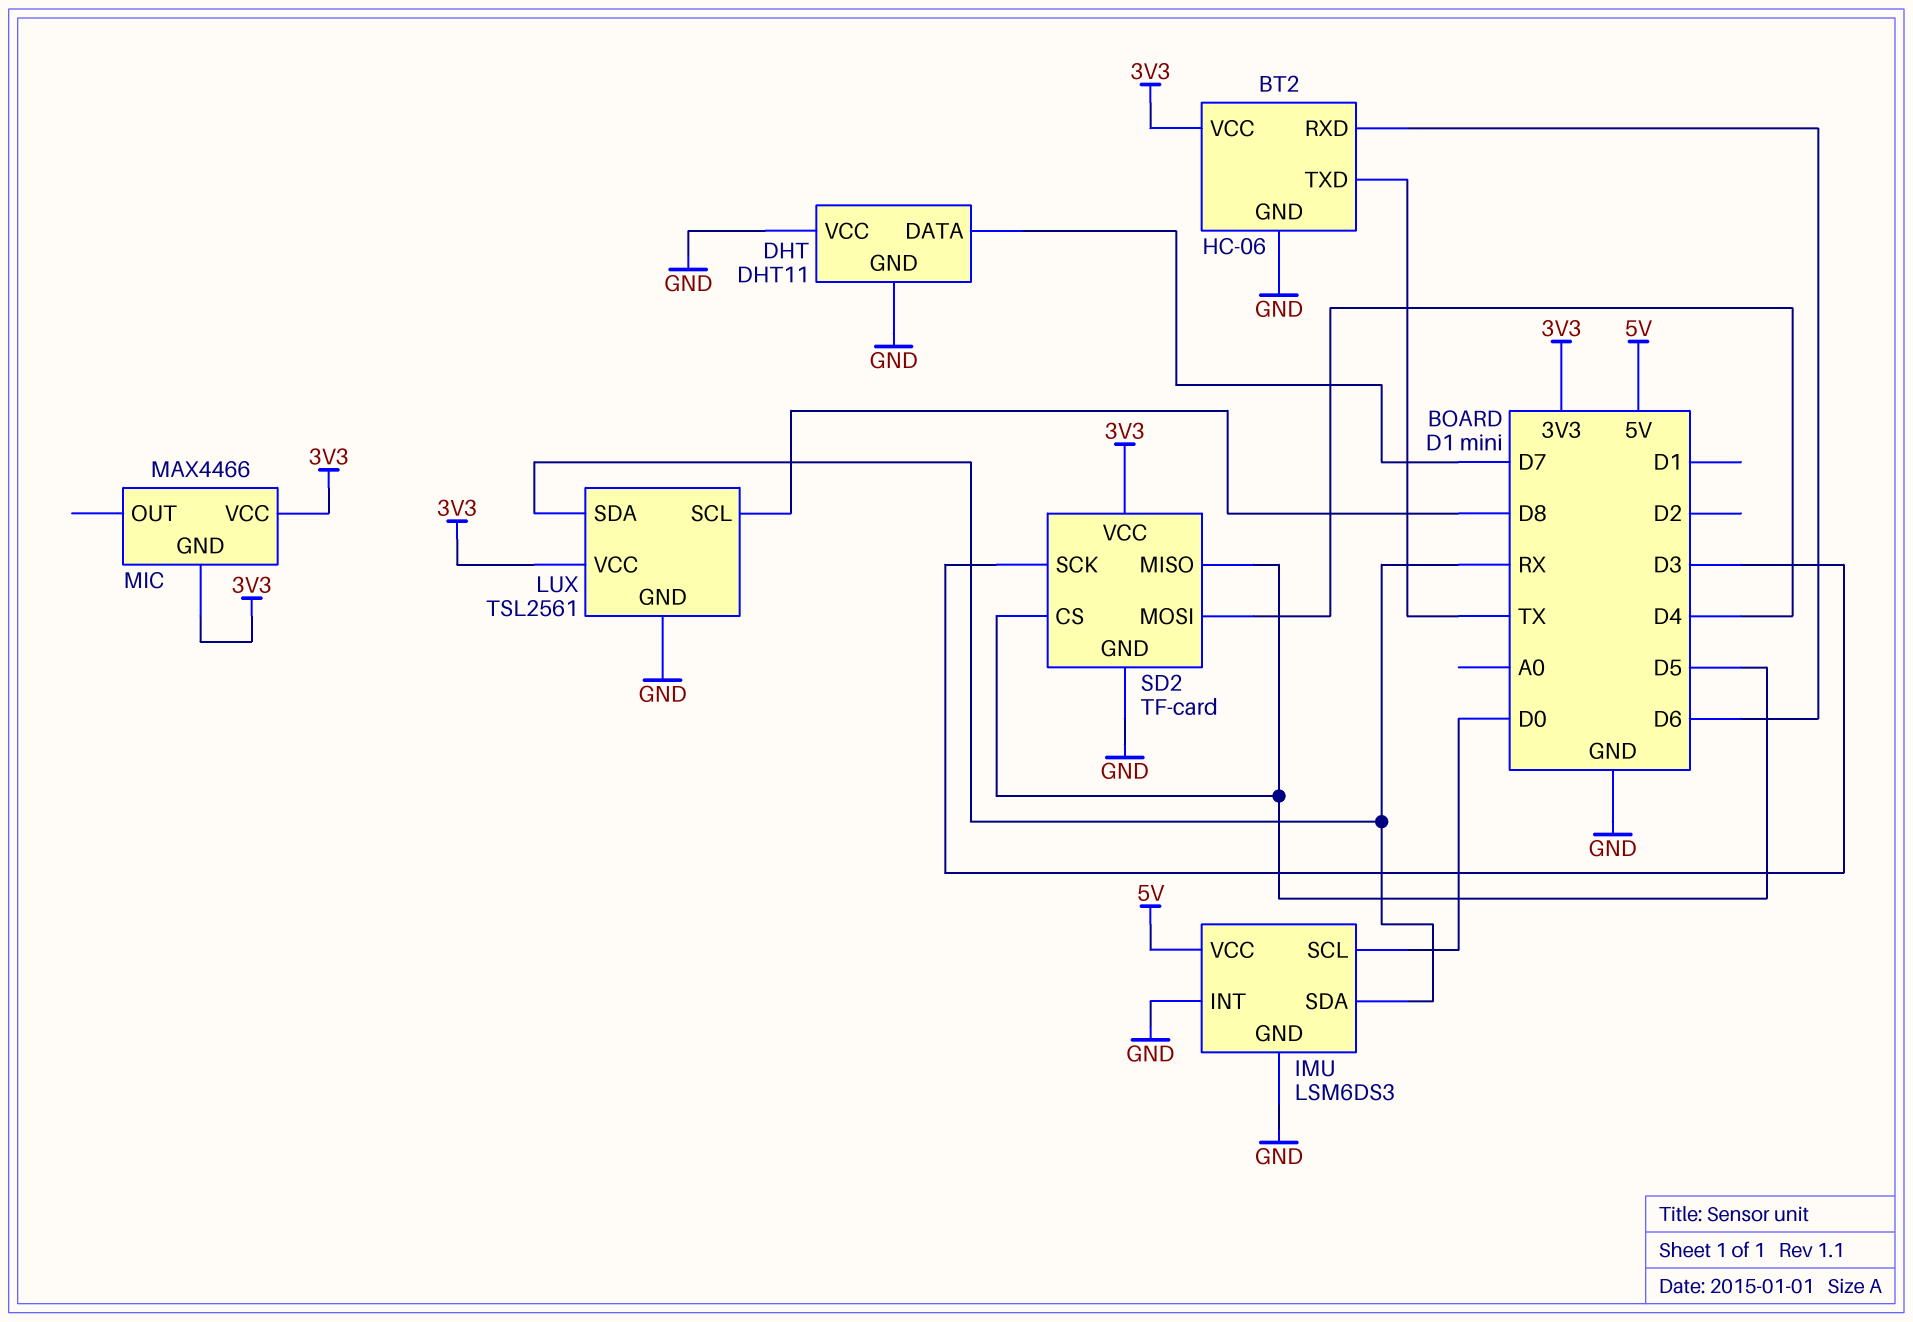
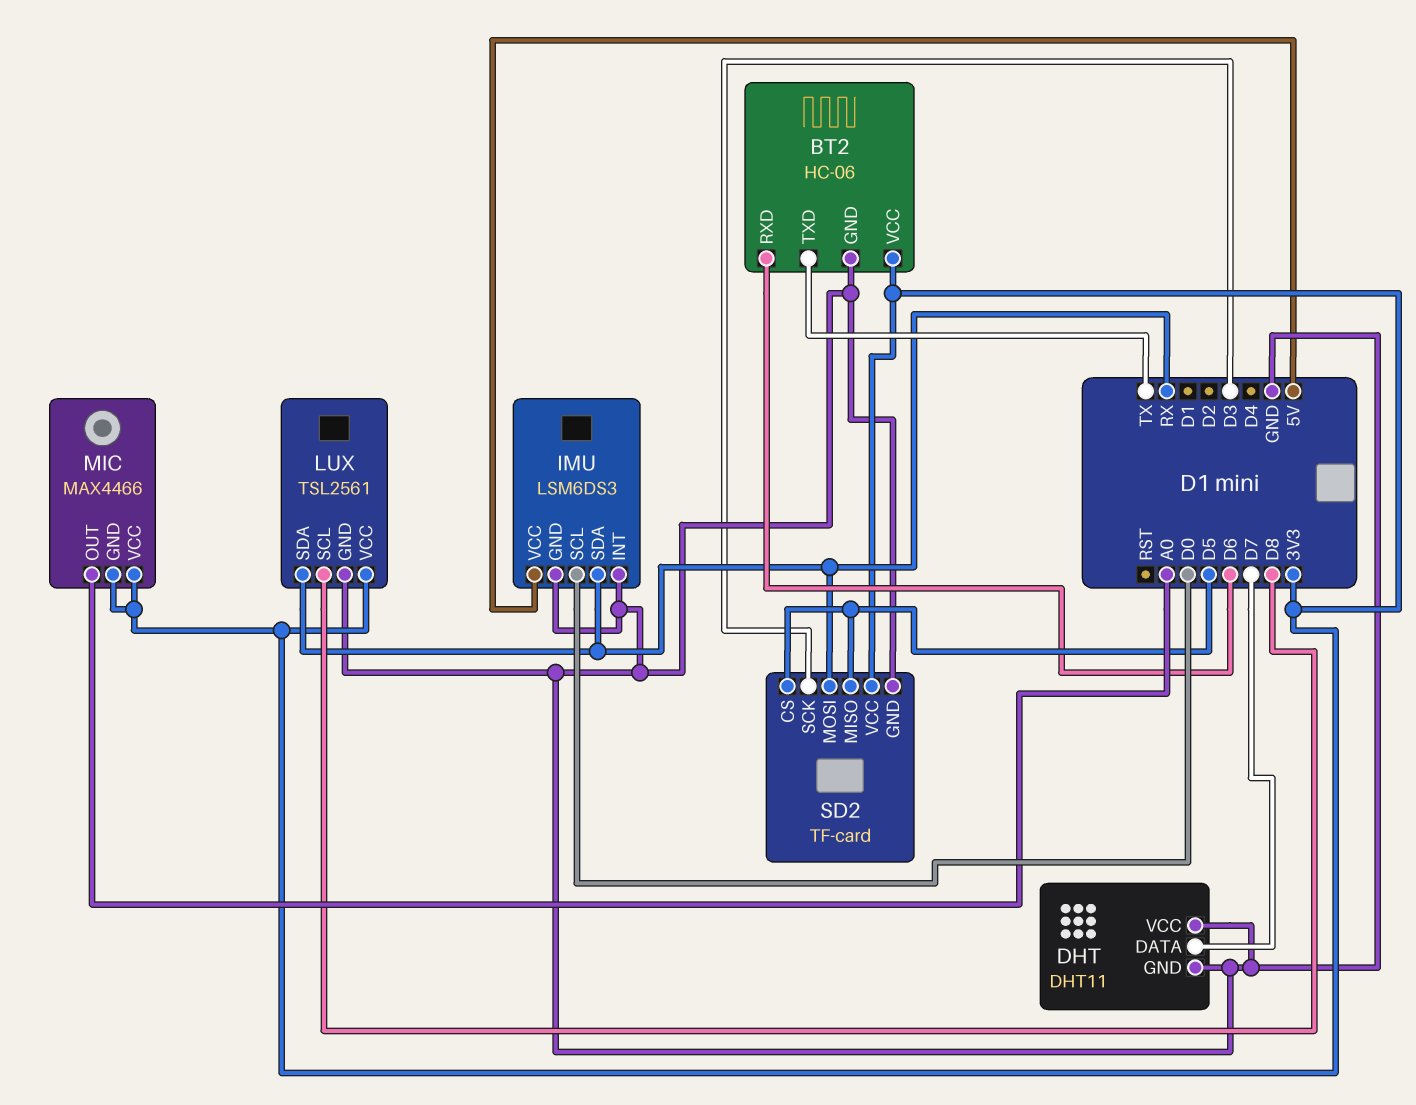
MIC pin OUT: none -> A0
SD2 pin MOSI: D4 -> RX

